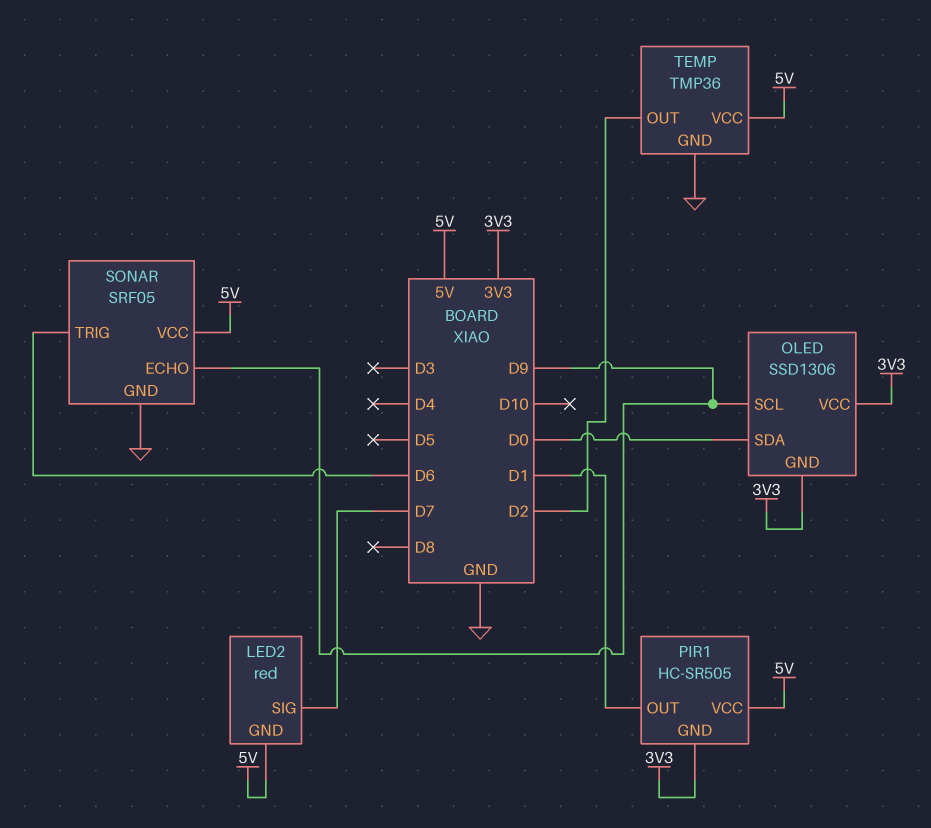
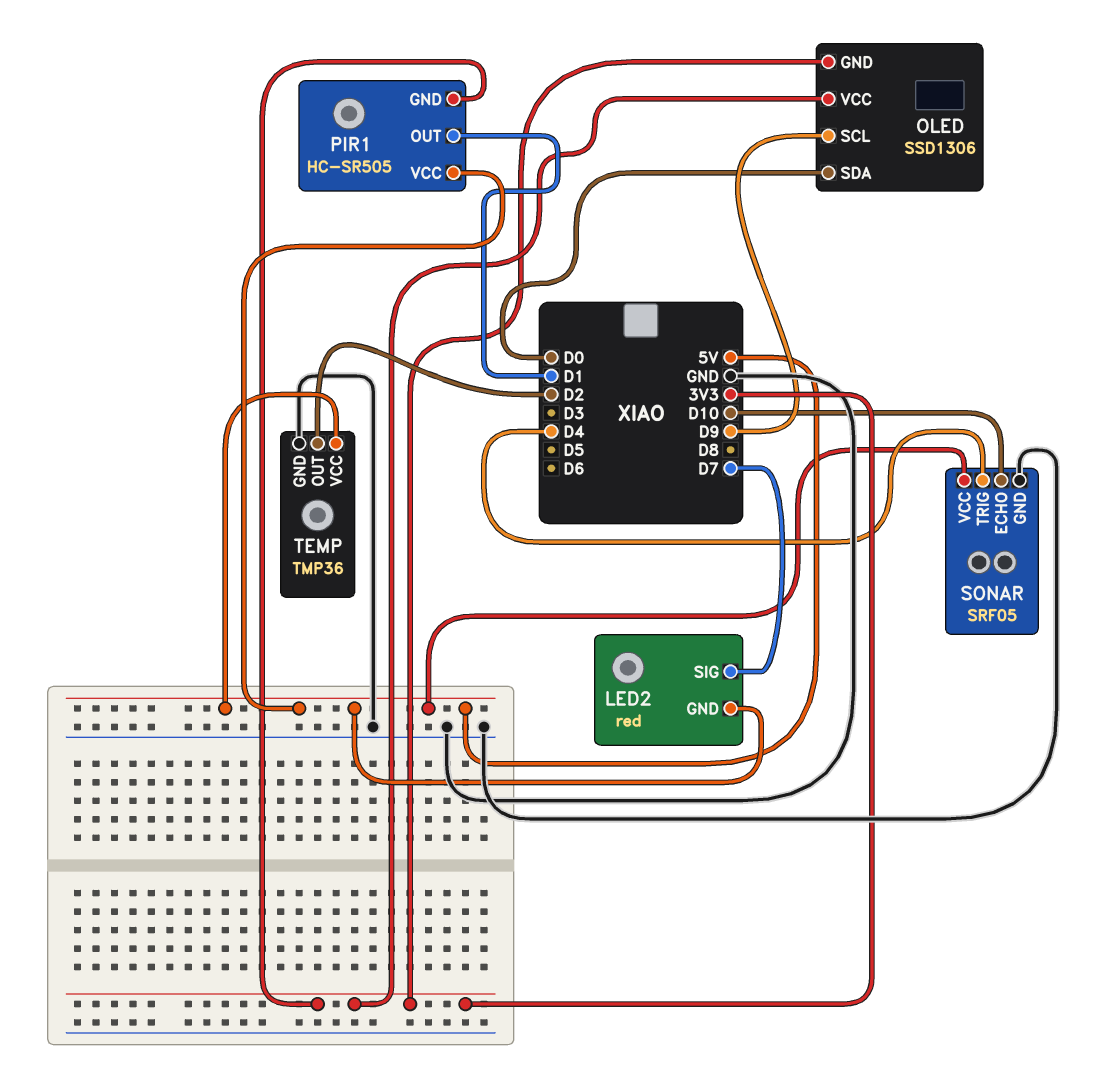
SONAR pin ECHO: D9 -> D10
SONAR pin TRIG: D6 -> D4

